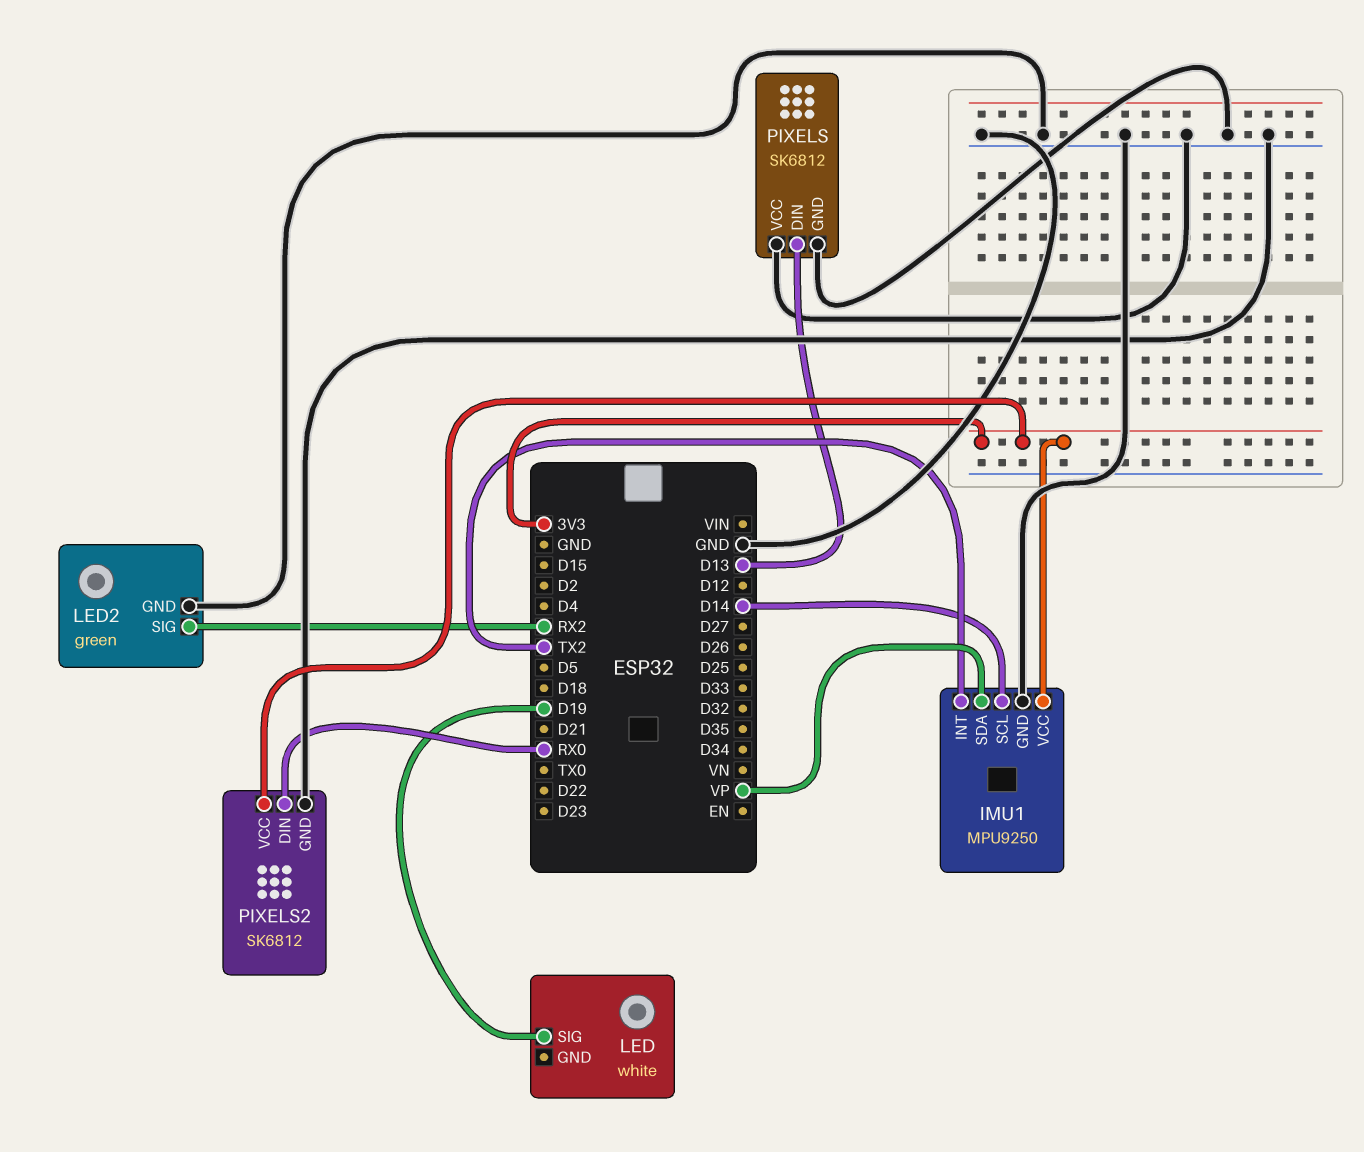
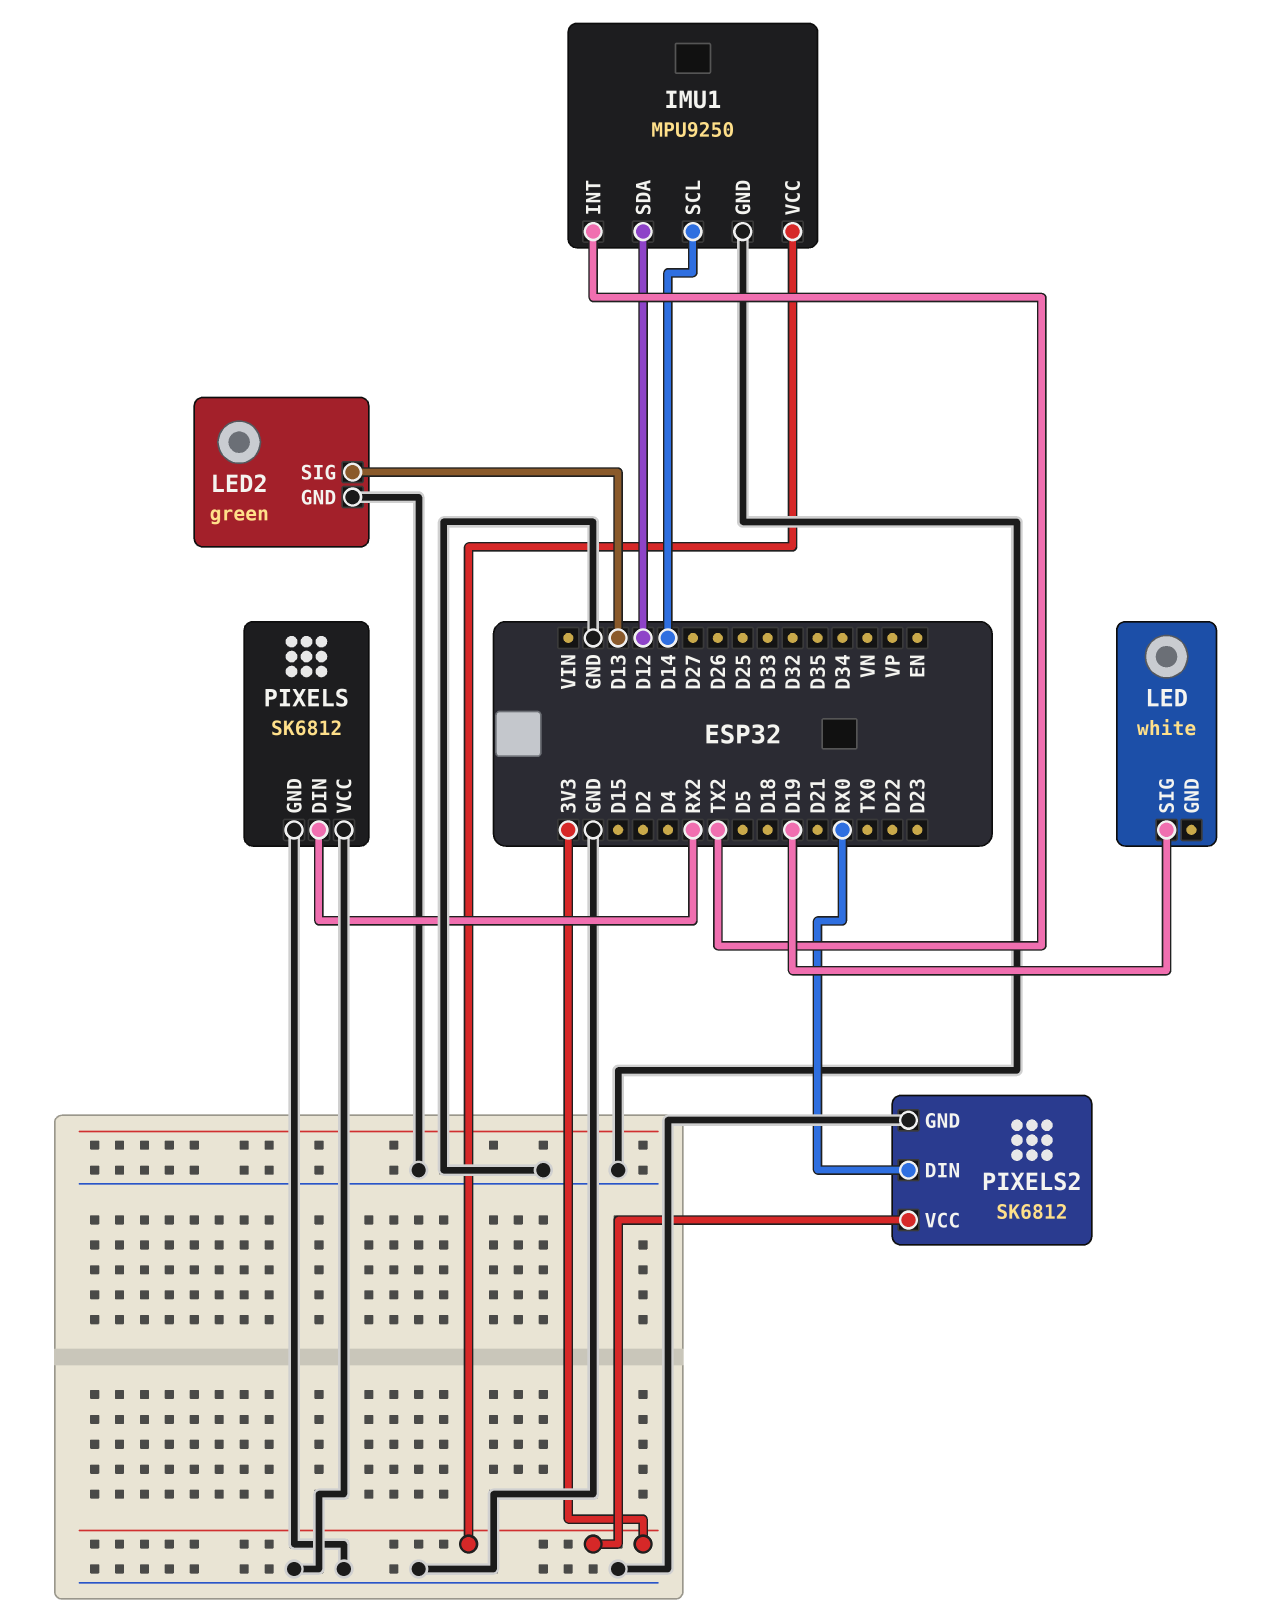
IMU1 pin SDA: VP -> D12
LED2 pin SIG: RX2 -> D13
PIXELS pin DIN: D13 -> RX2

